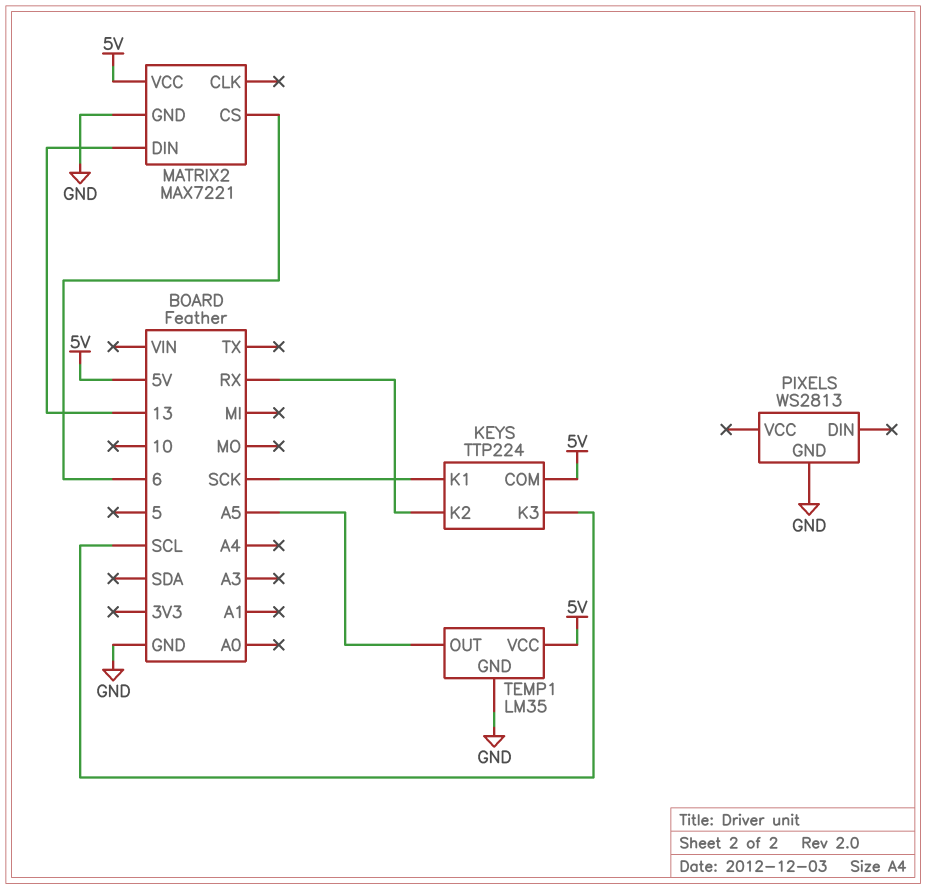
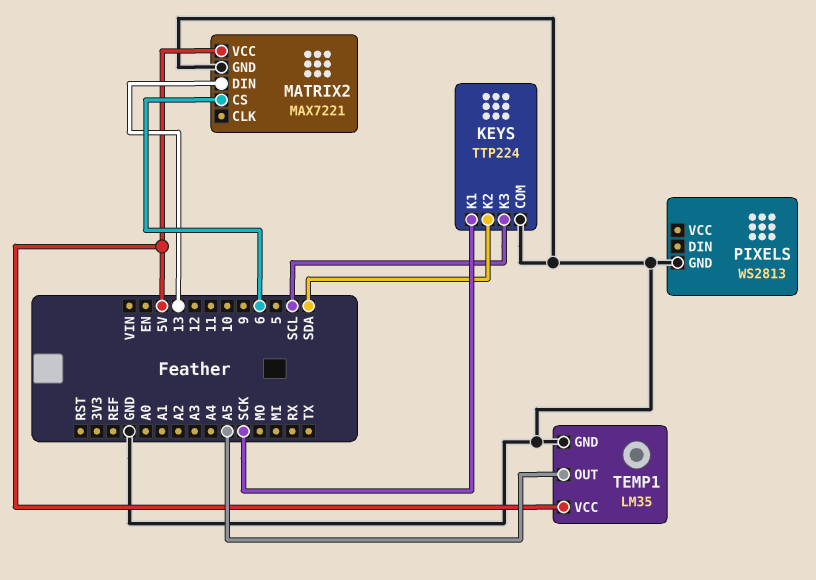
KEYS pin COM: 5V -> GND
KEYS pin K2: RX -> SDA

